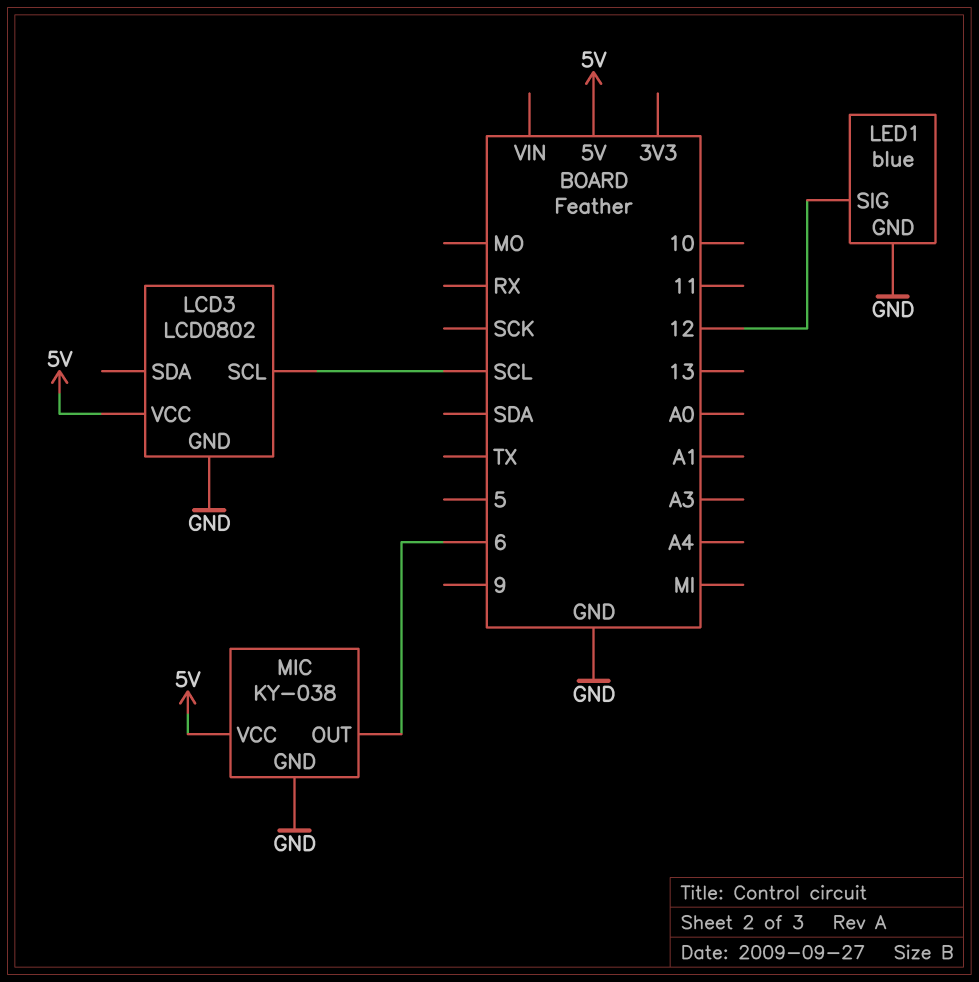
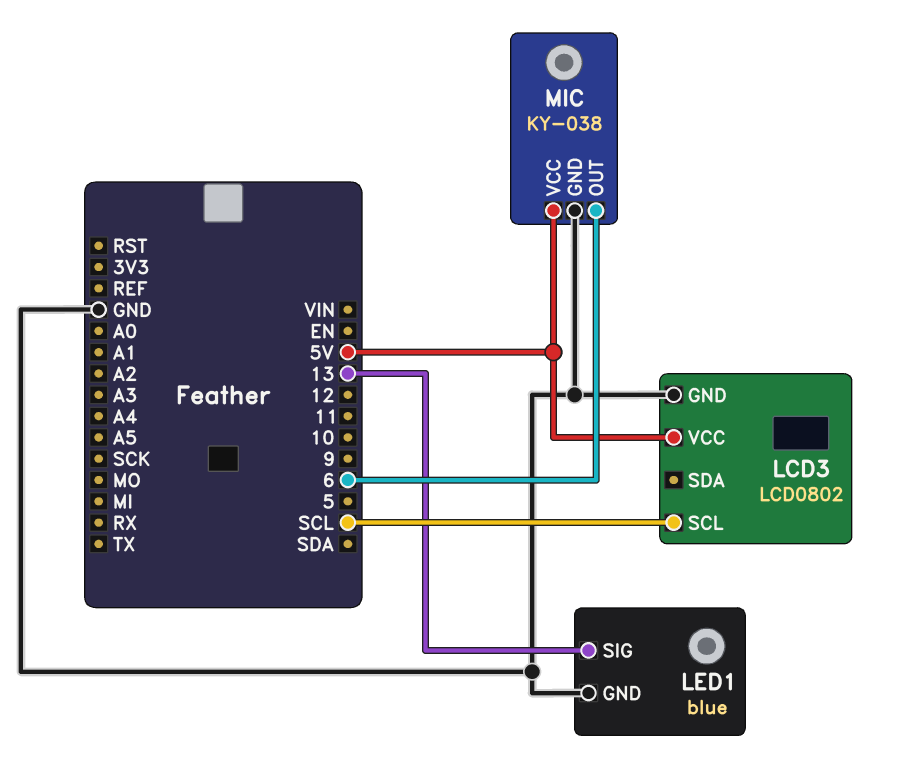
LED1 pin SIG: 12 -> 13

